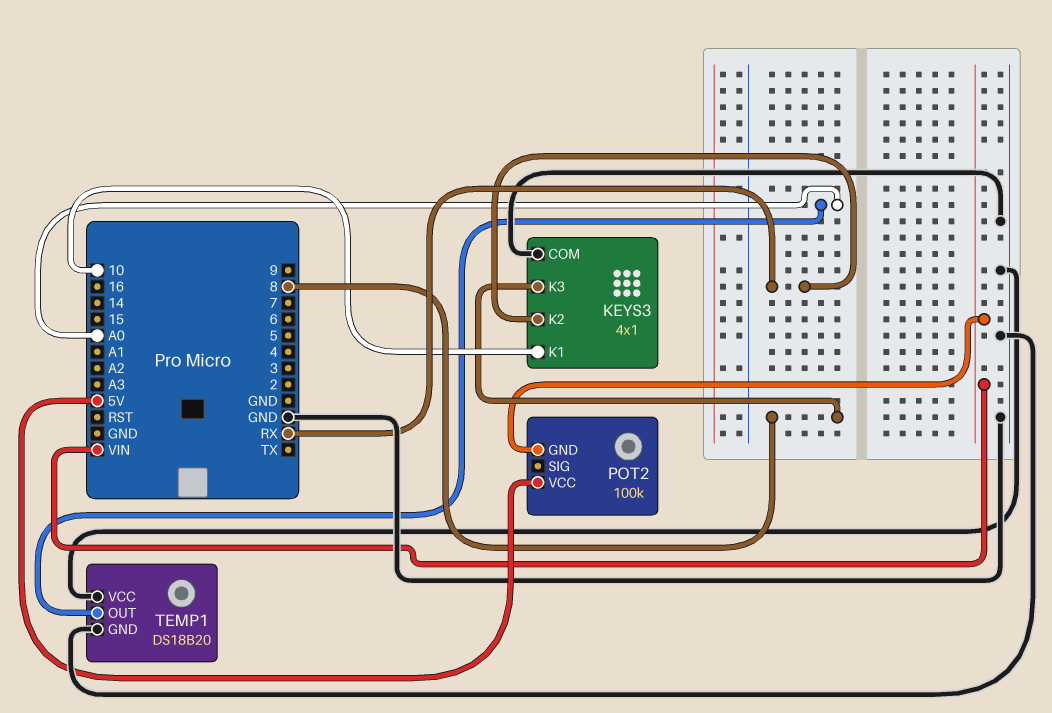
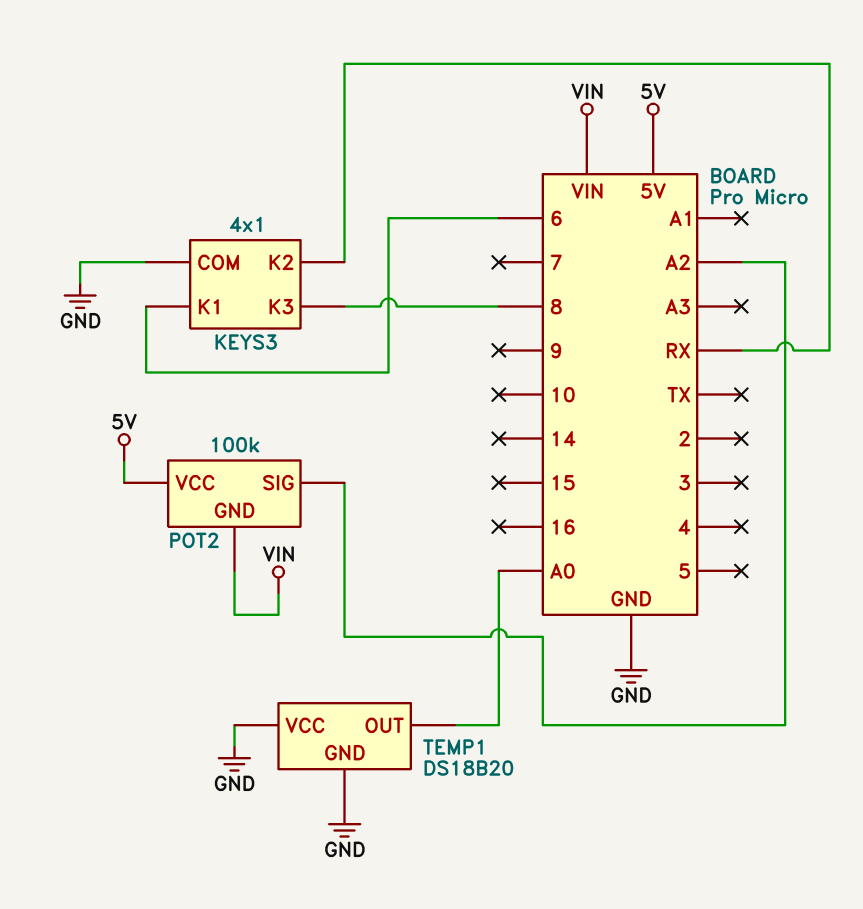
KEYS3 pin K1: 10 -> 6
POT2 pin SIG: none -> A2

